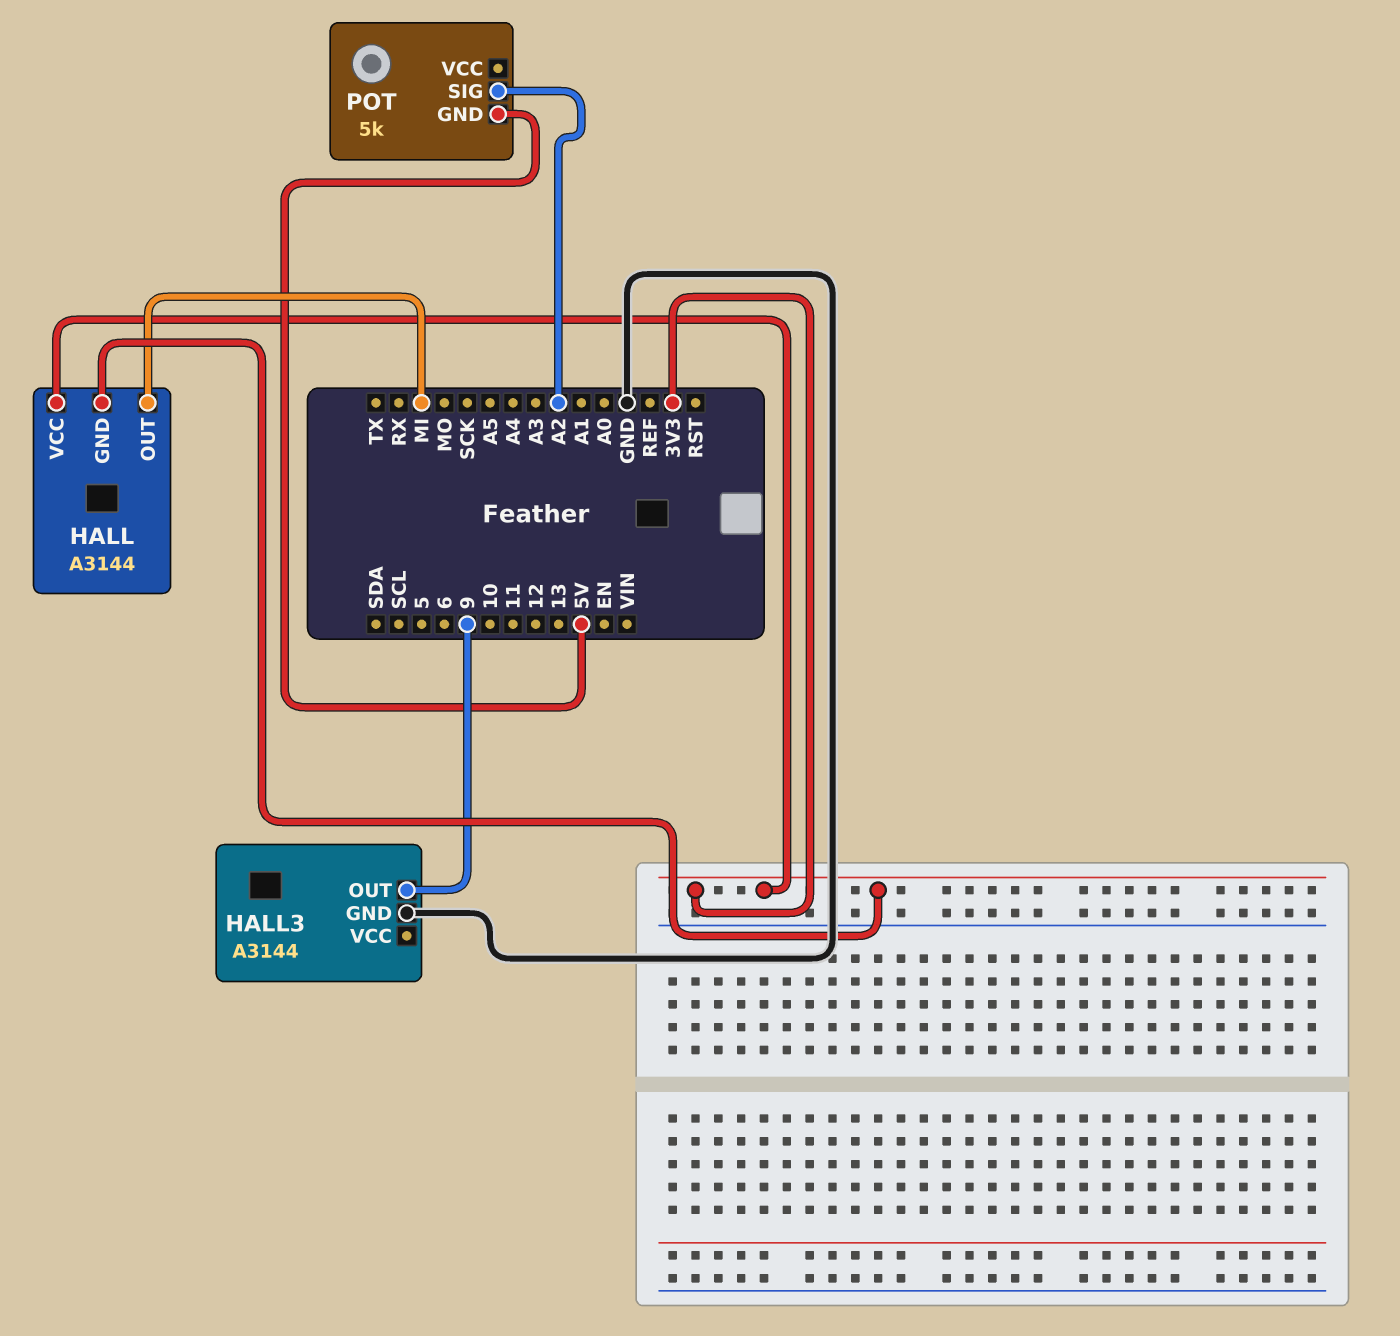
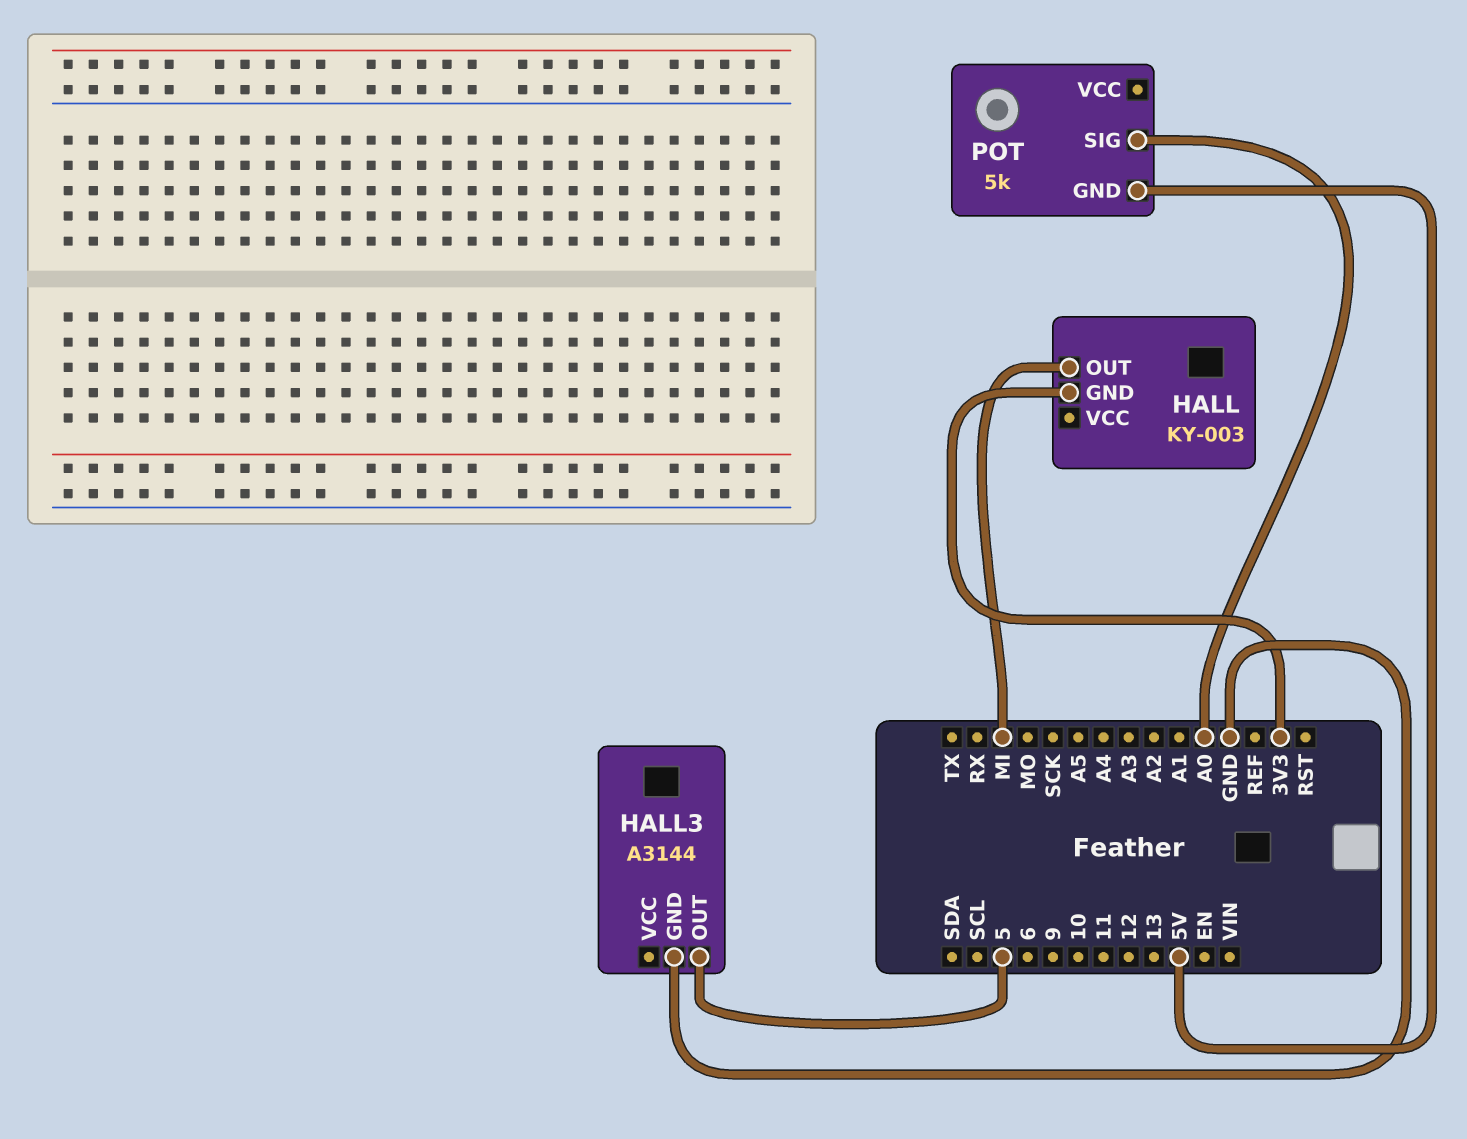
HALL: A3144 -> KY-003
HALL pin VCC: 3V3 -> none
HALL3 pin OUT: 9 -> 5
POT pin SIG: A2 -> A0

